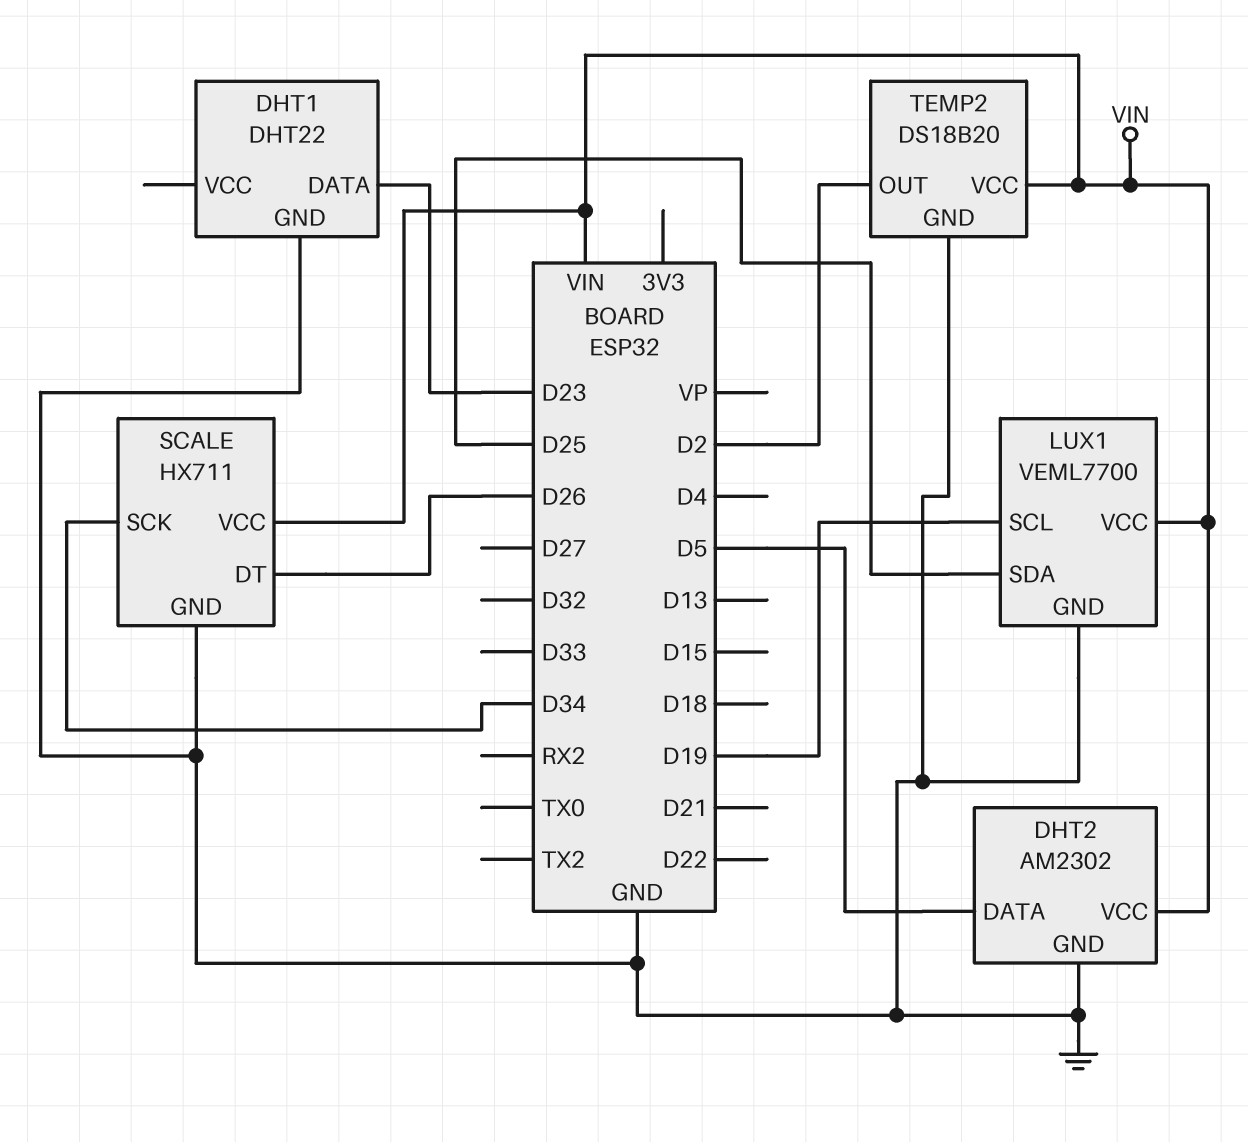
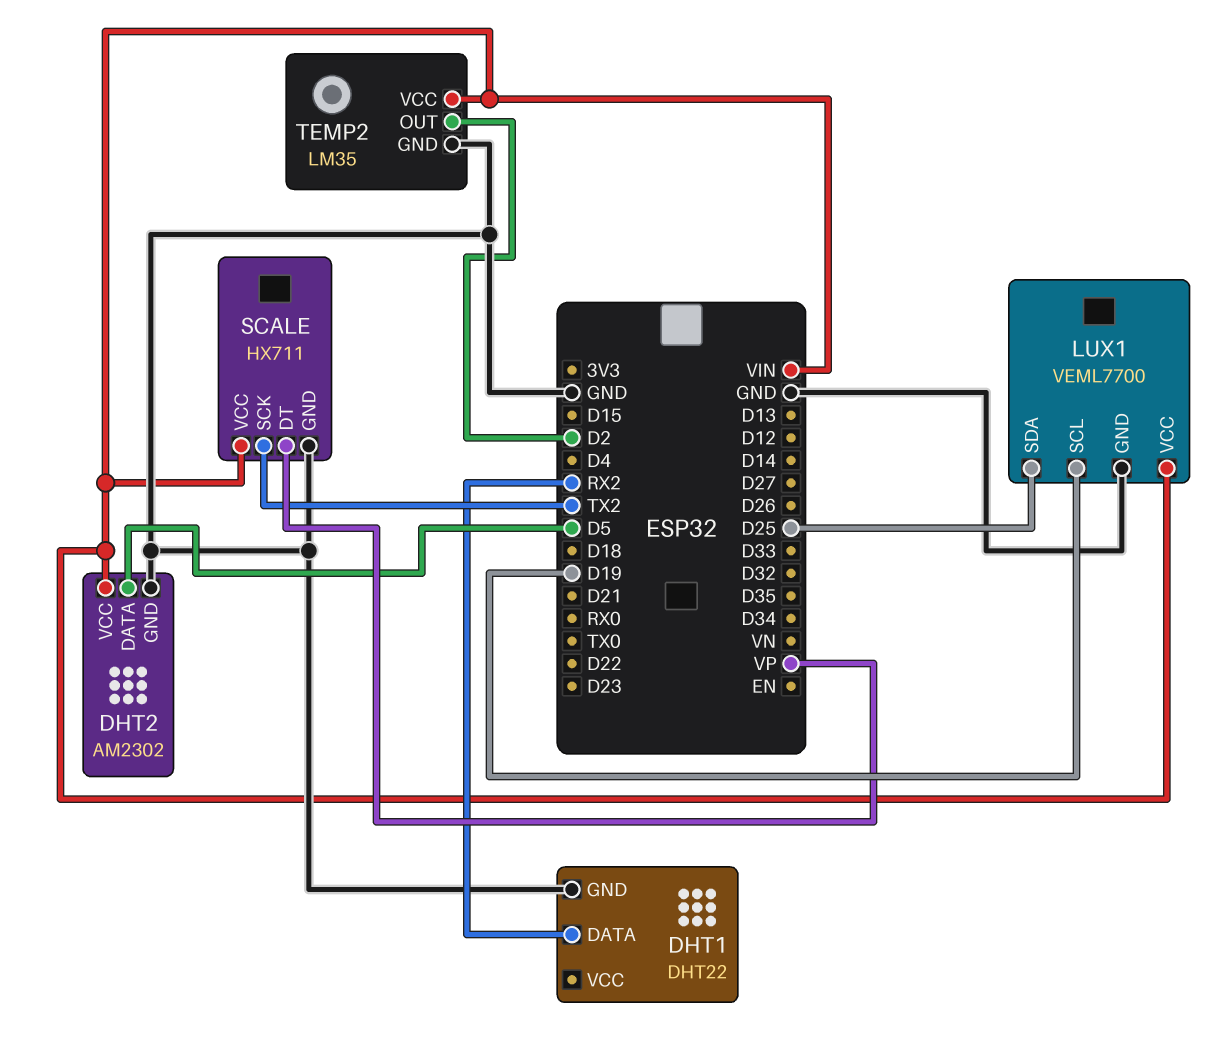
DHT1 pin DATA: D23 -> RX2
SCALE pin DT: D26 -> VP
SCALE pin SCK: D34 -> TX2
TEMP2: DS18B20 -> LM35

